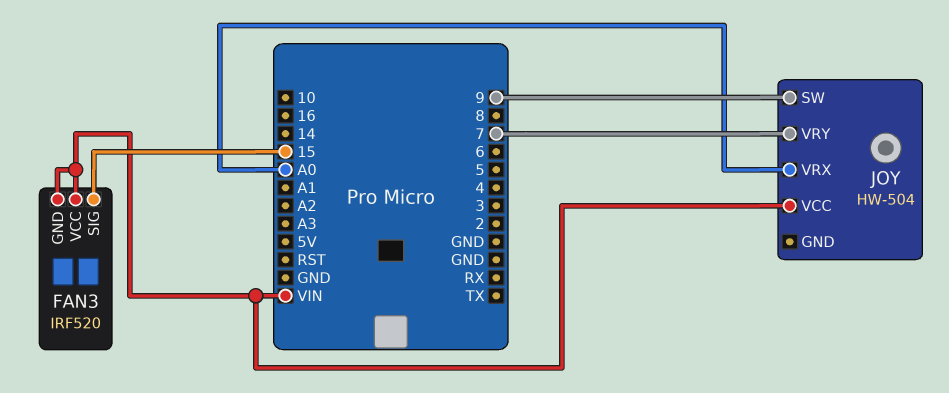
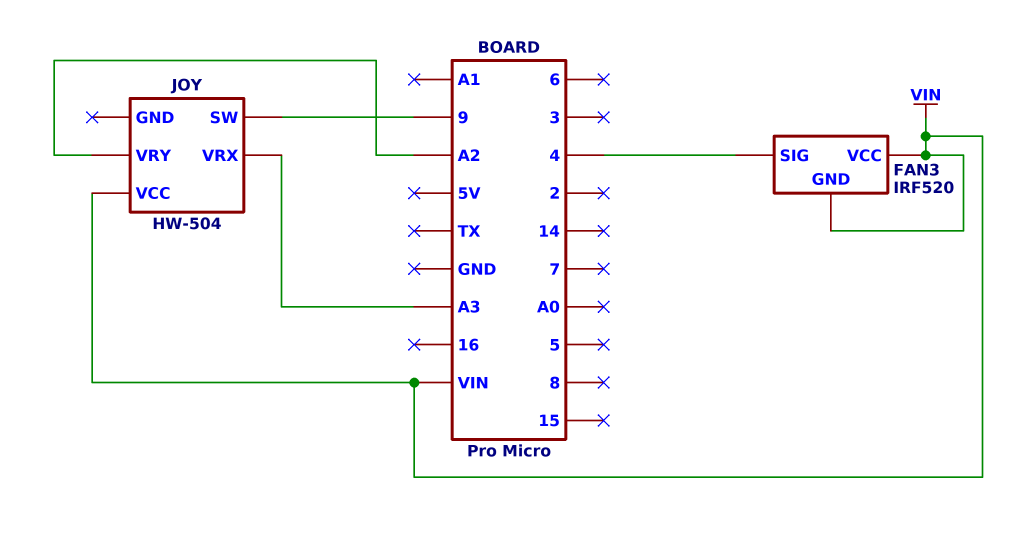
FAN3 pin SIG: 15 -> 4
JOY pin VRX: A0 -> A3
JOY pin VRY: 7 -> A2

